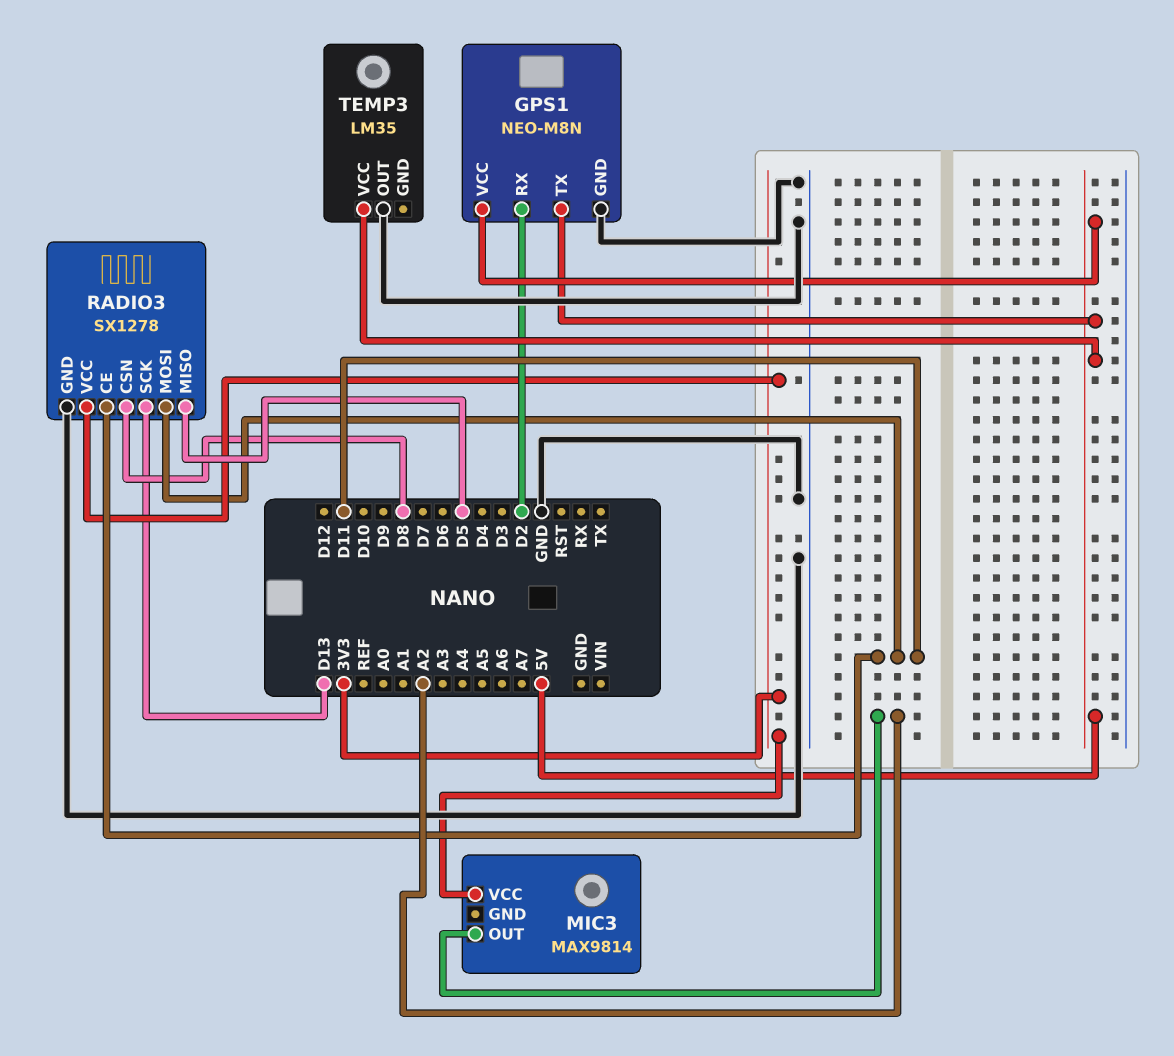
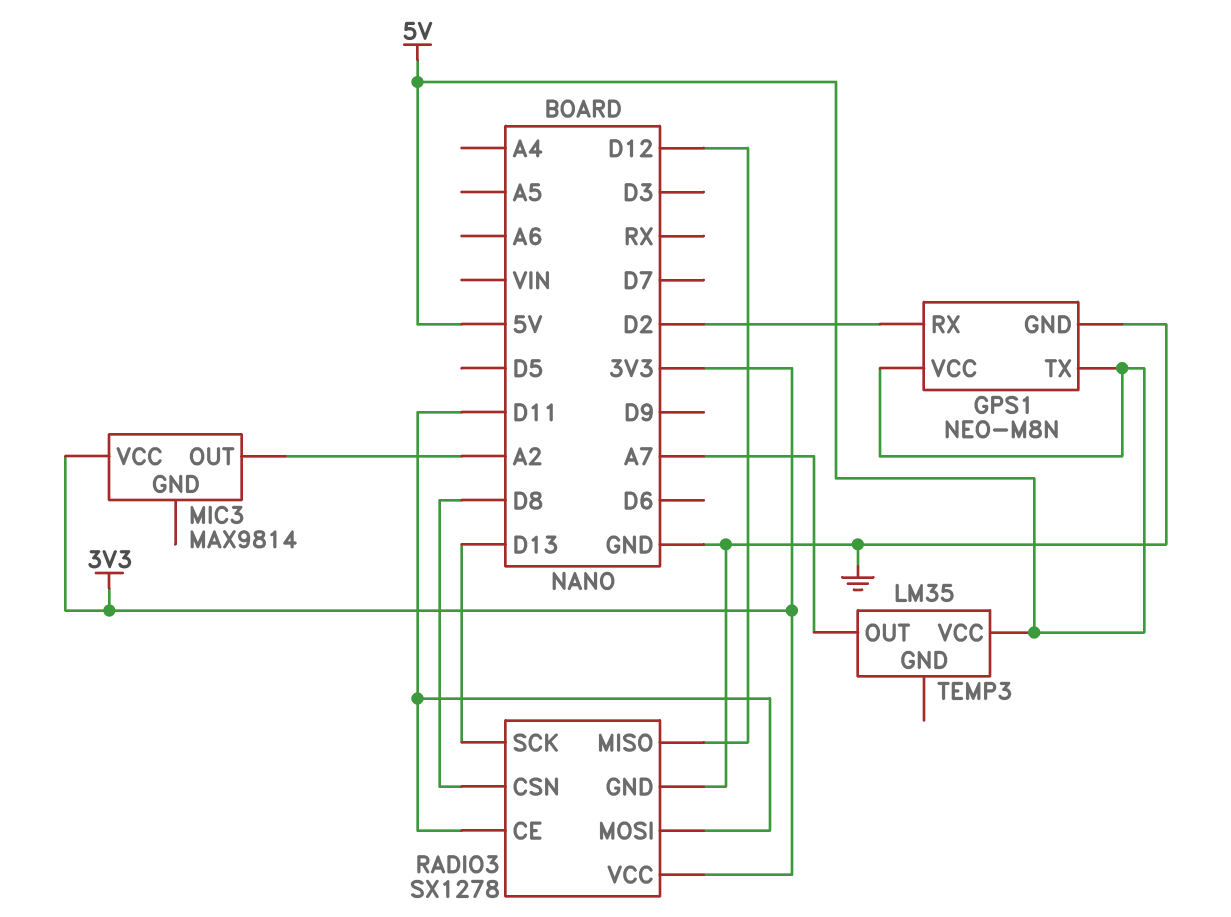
RADIO3 pin MISO: D5 -> D12
TEMP3 pin OUT: GND -> A7

